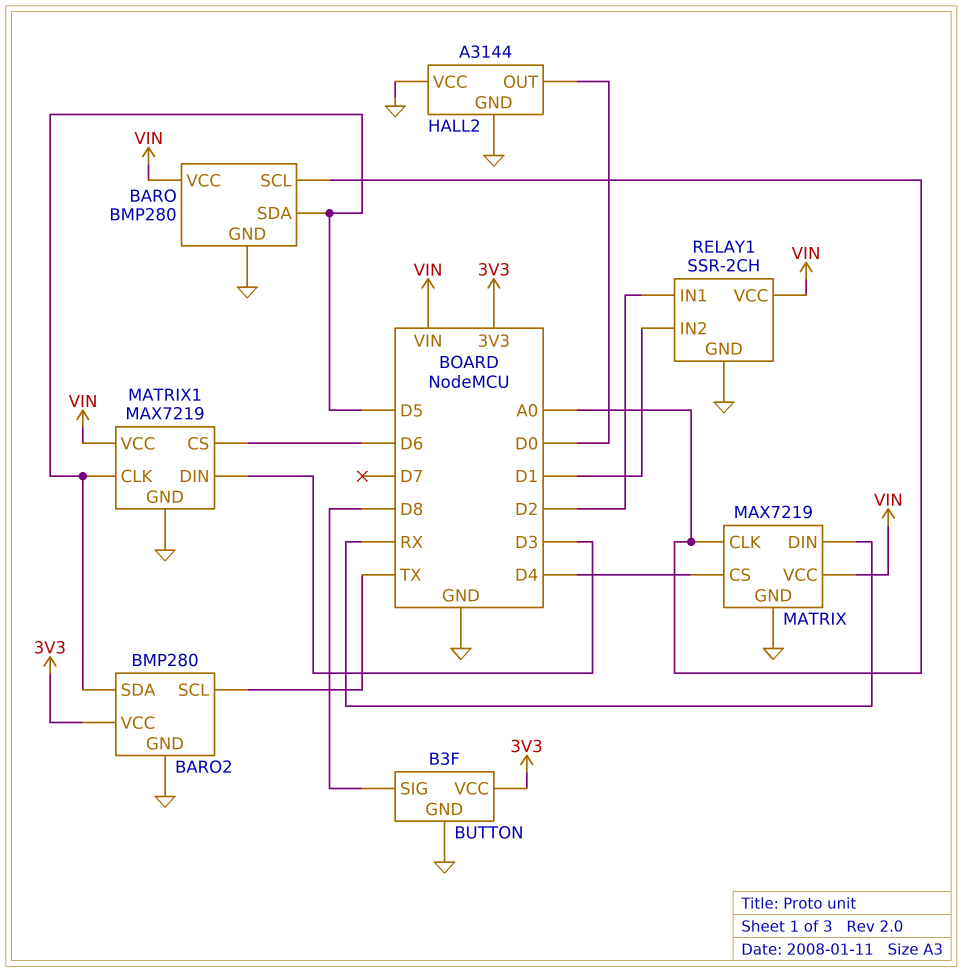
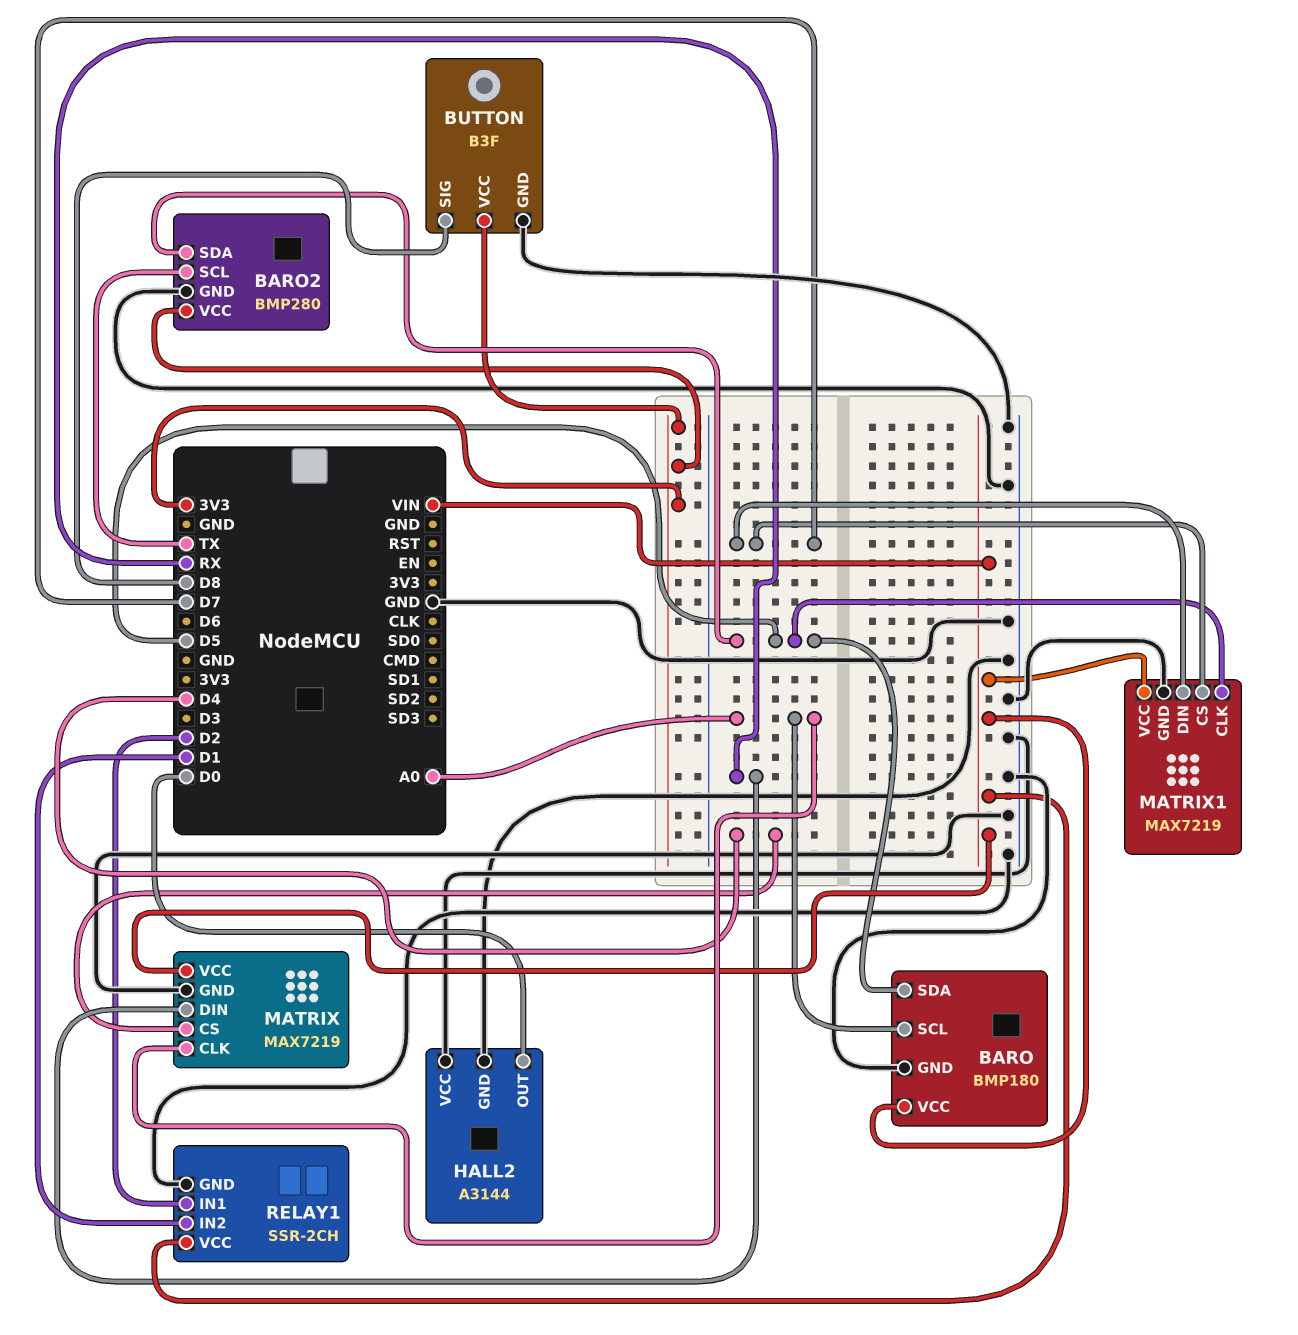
BARO: BMP280 -> BMP180
MATRIX1 pin CS: D6 -> D7
MATRIX1 pin DIN: D3 -> D7

